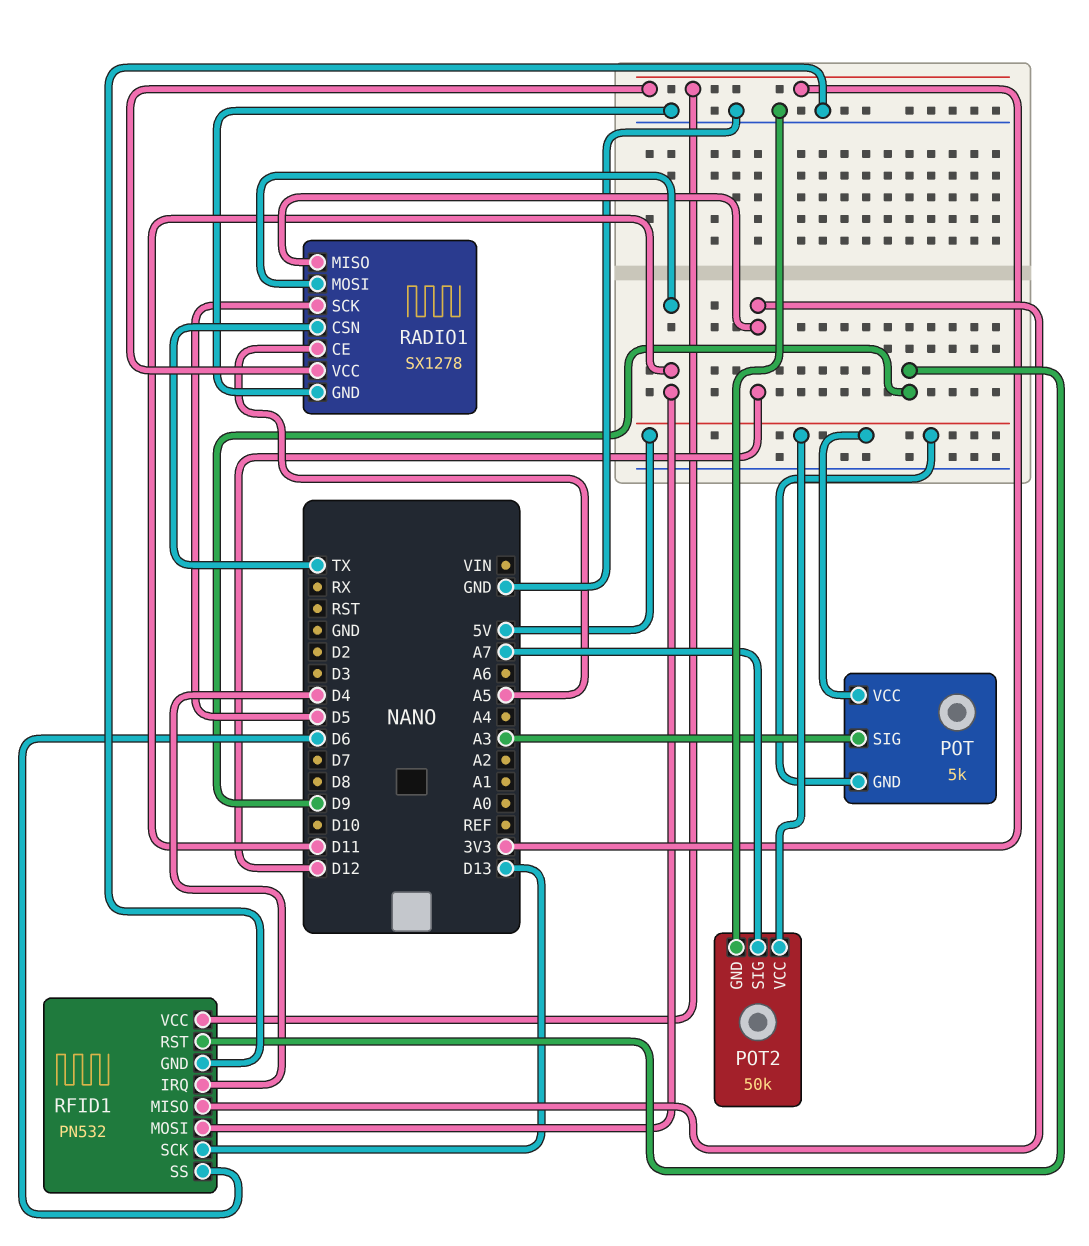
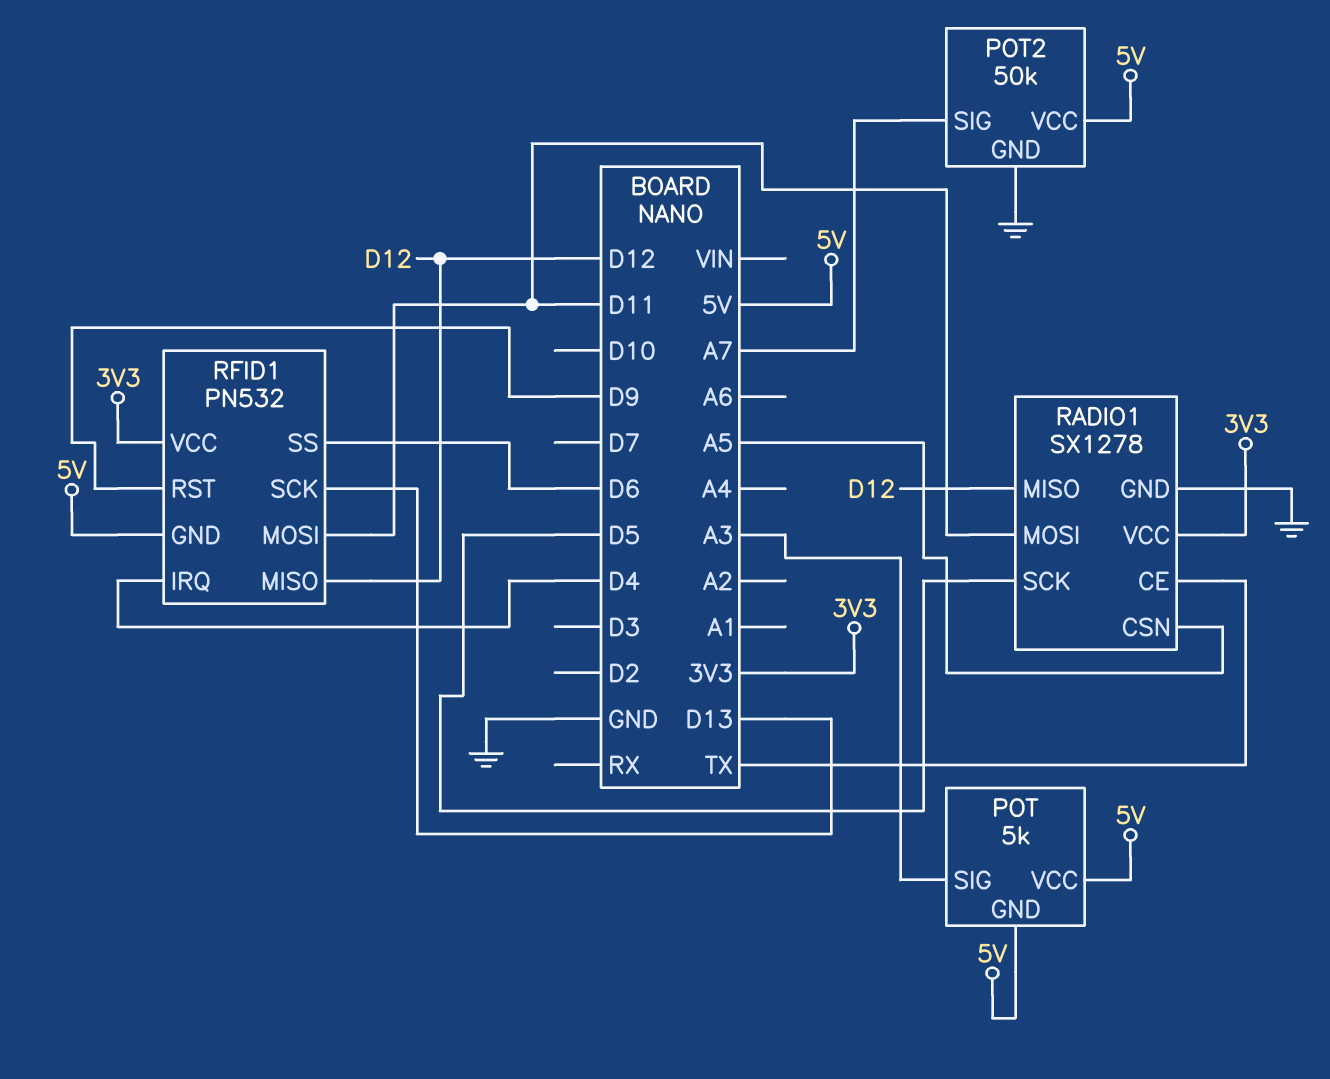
RADIO1 pin CE: A5 -> TX
RADIO1 pin CSN: TX -> A5
RFID1 pin GND: GND -> 5V

